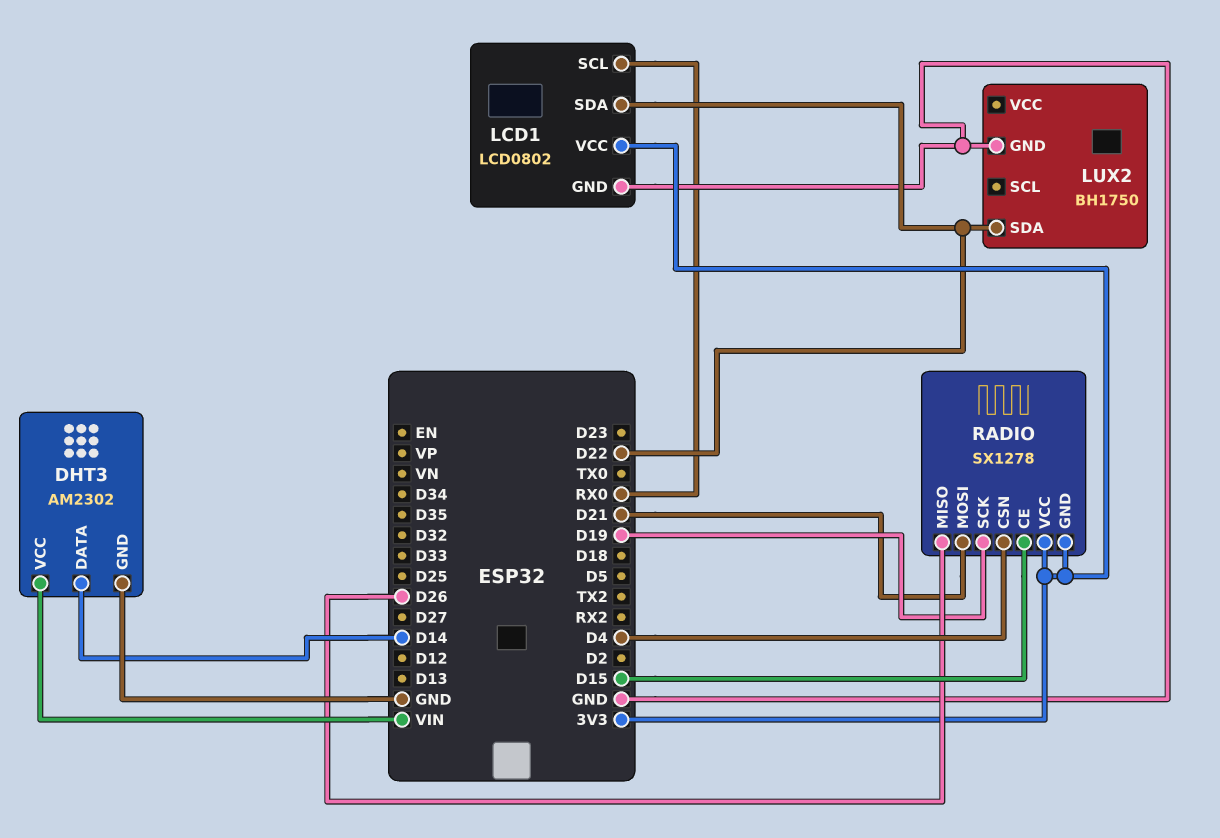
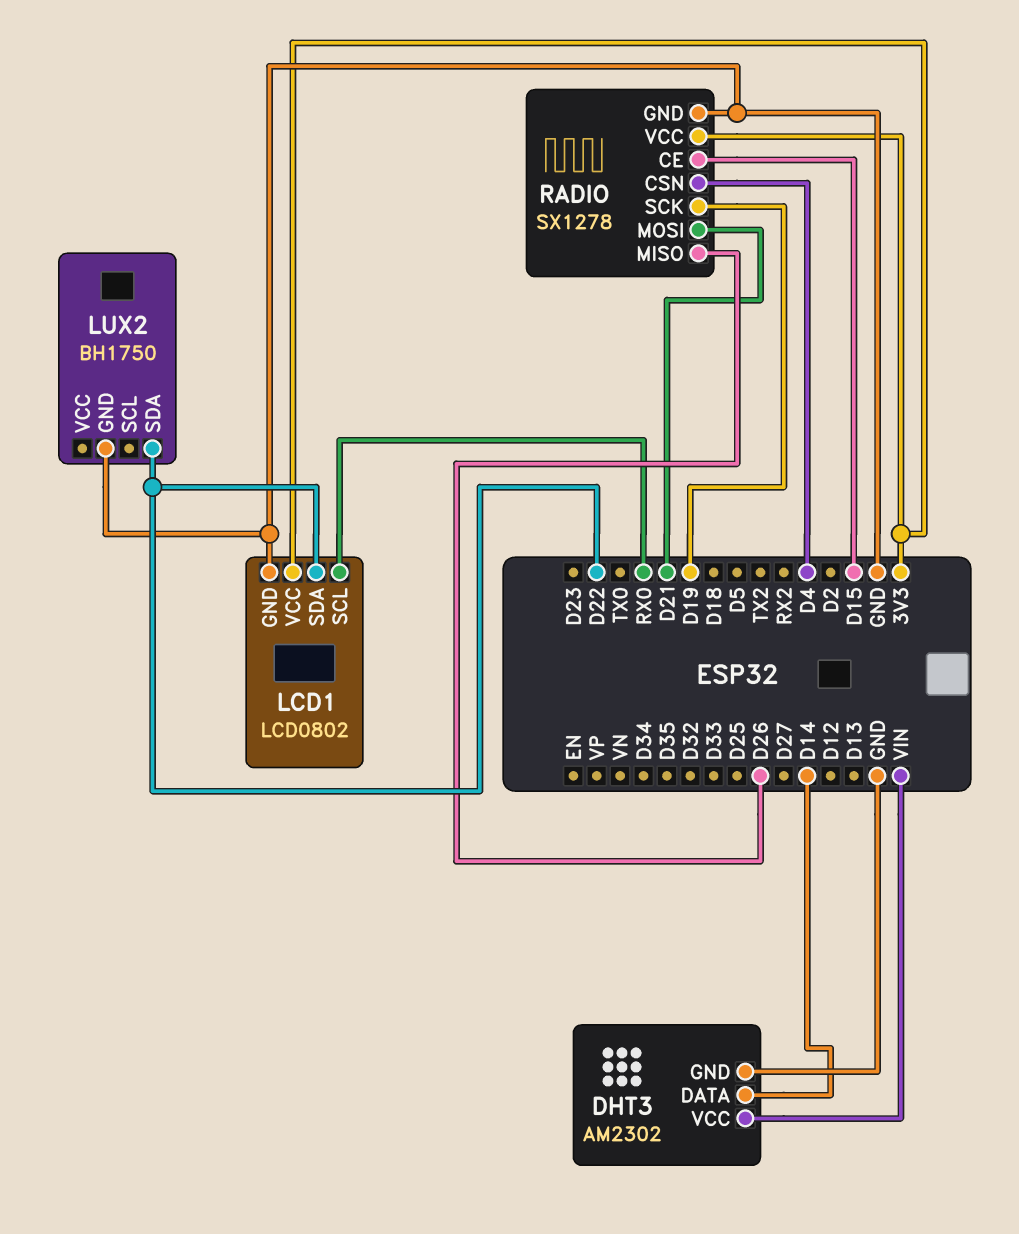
RADIO pin GND: 3V3 -> GND

